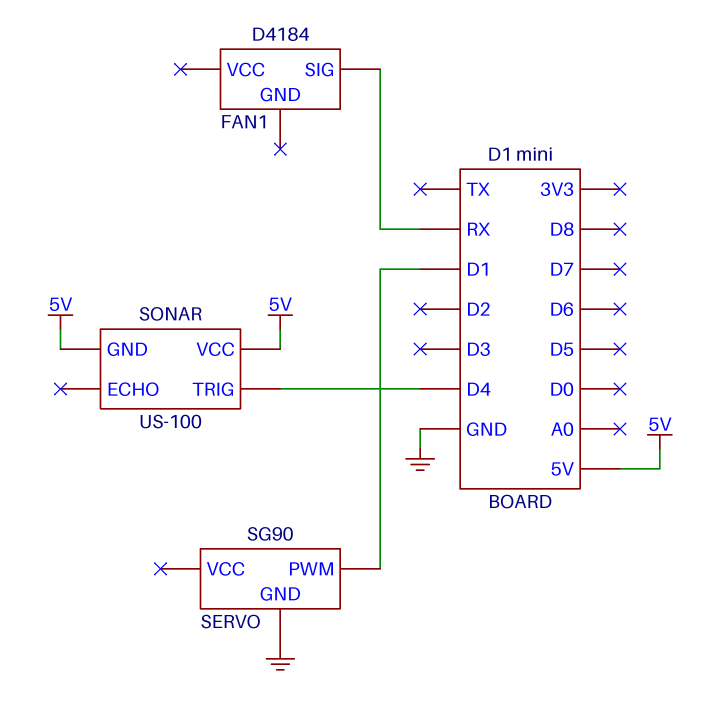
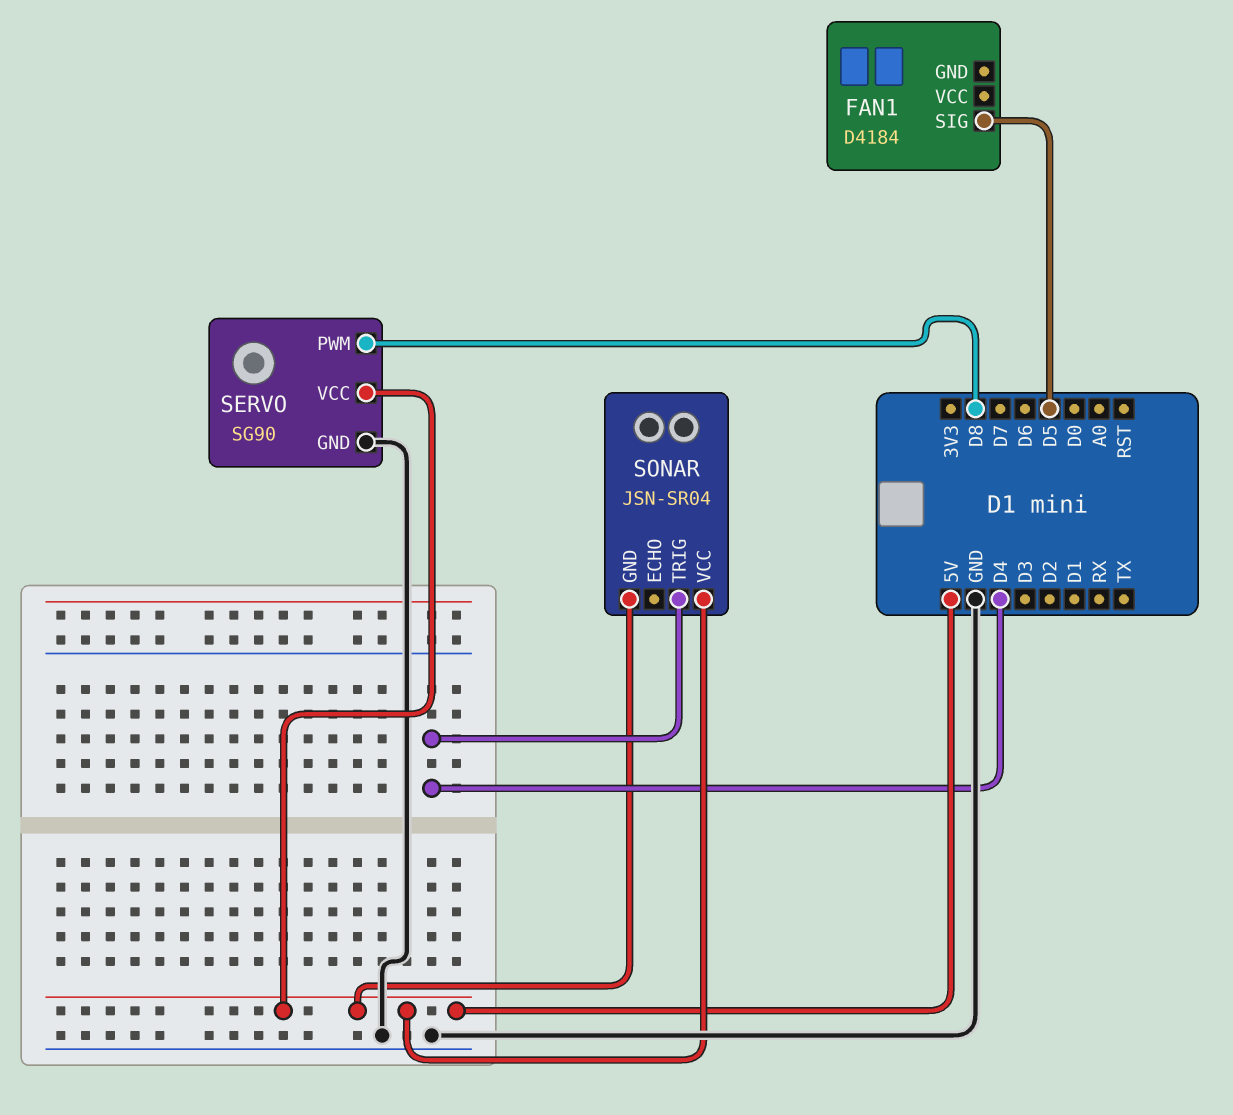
FAN1 pin SIG: RX -> D5
SERVO pin PWM: D1 -> D8
SERVO pin VCC: none -> 5V
SONAR: US-100 -> JSN-SR04

